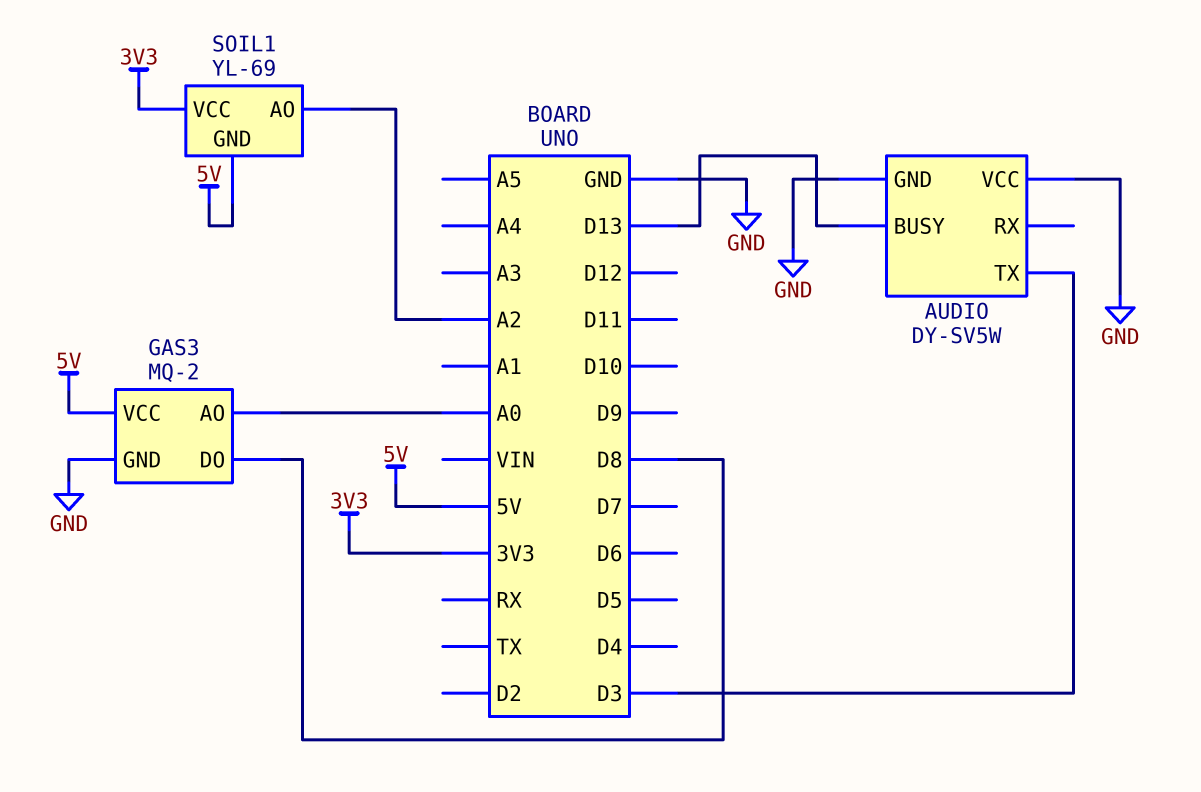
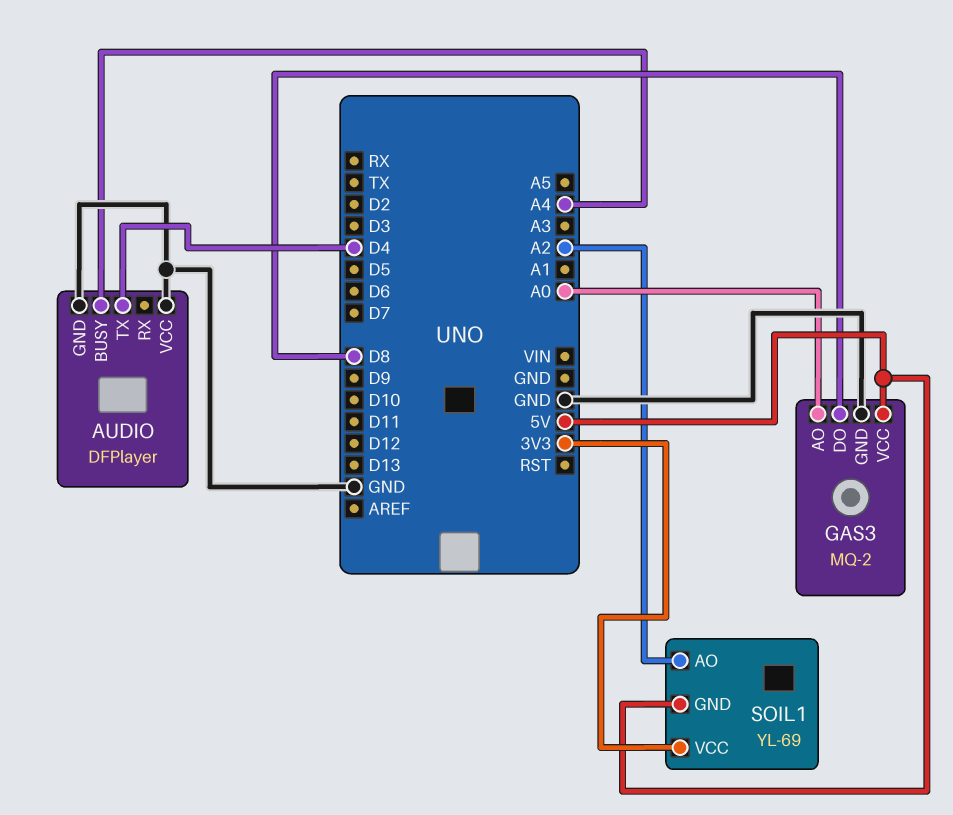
AUDIO: DY-SV5W -> DFPlayer
AUDIO pin BUSY: D13 -> A4
AUDIO pin TX: D3 -> D4

